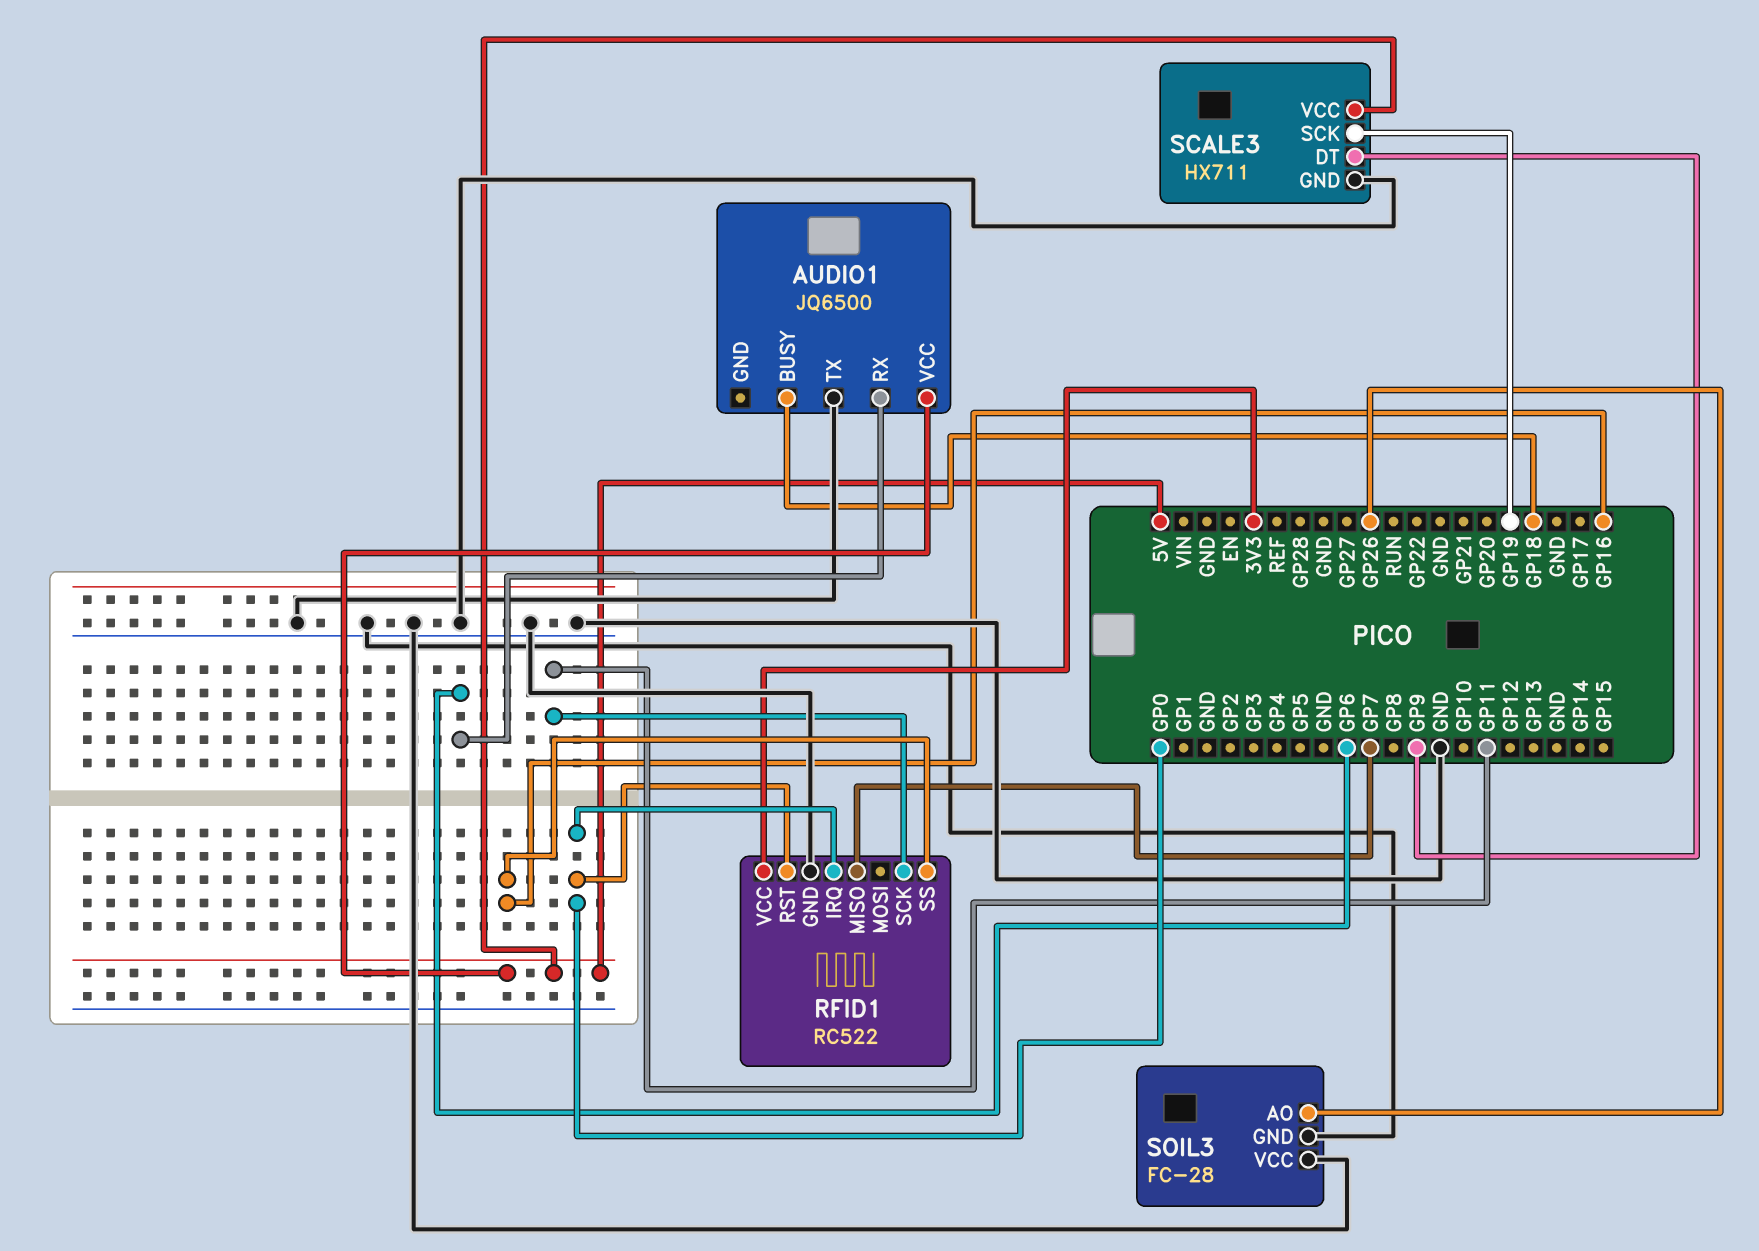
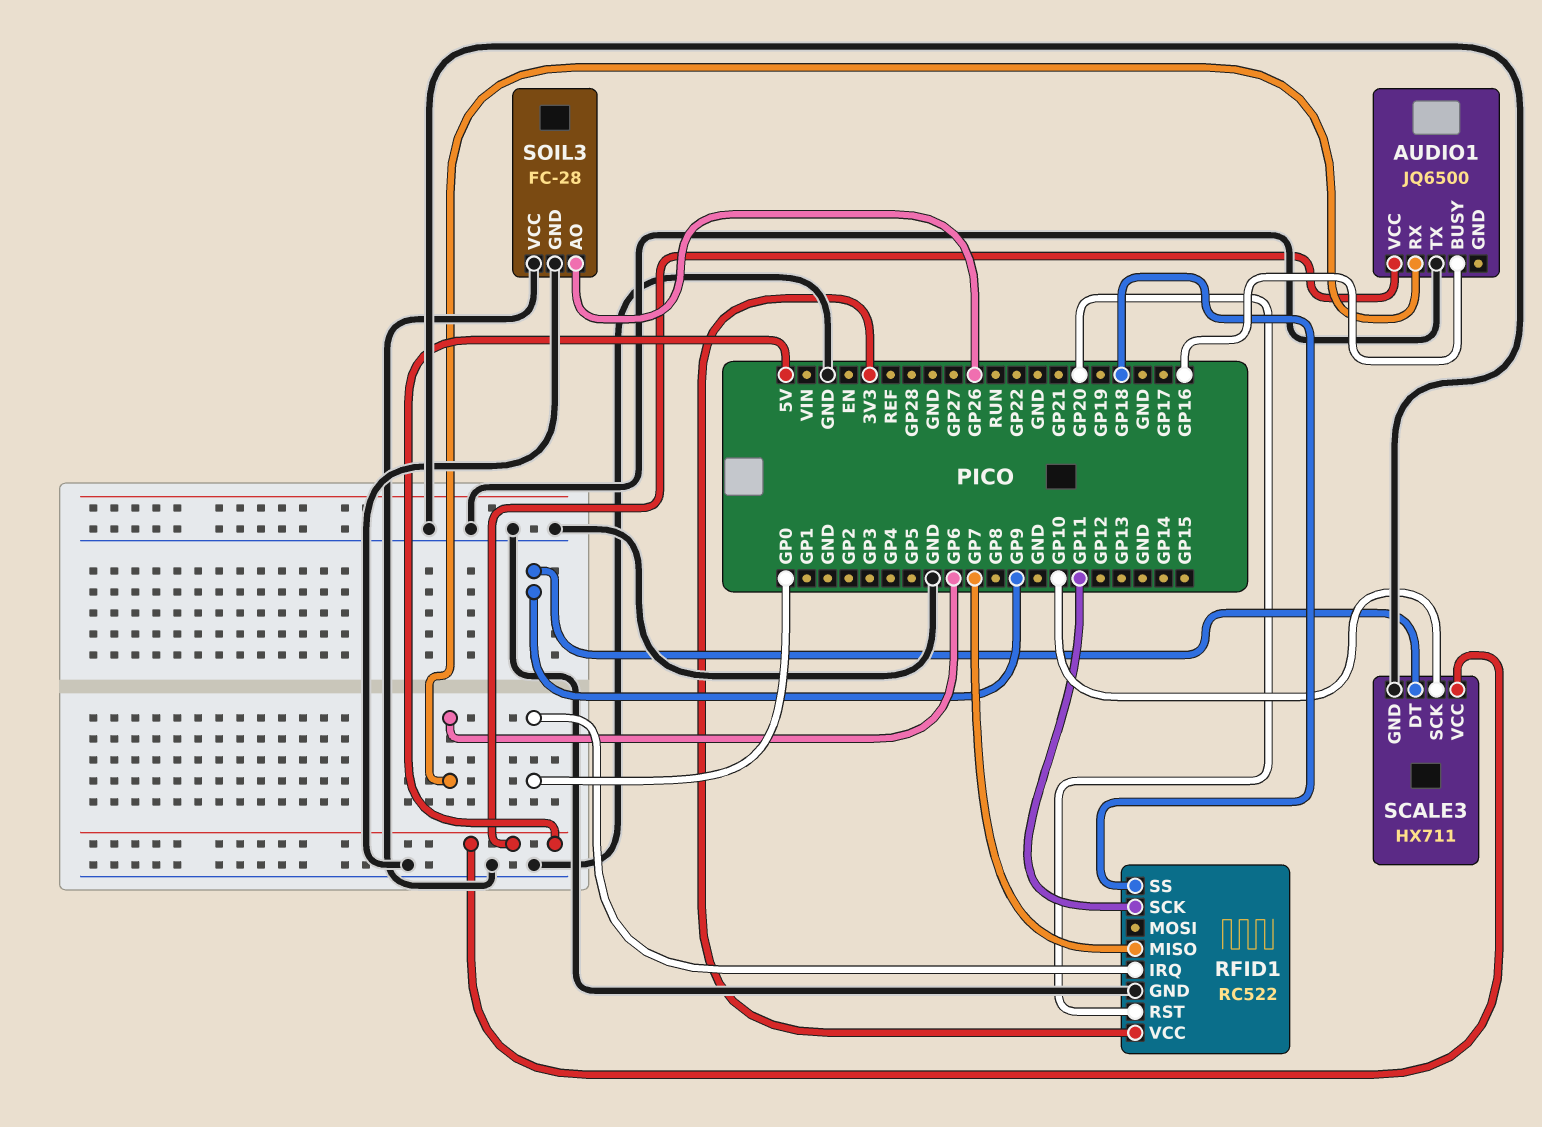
AUDIO1 pin BUSY: GP18 -> GP16
RFID1 pin RST: GP0 -> GP20
RFID1 pin SS: GP16 -> GP18
SCALE3 pin SCK: GP19 -> GP10

